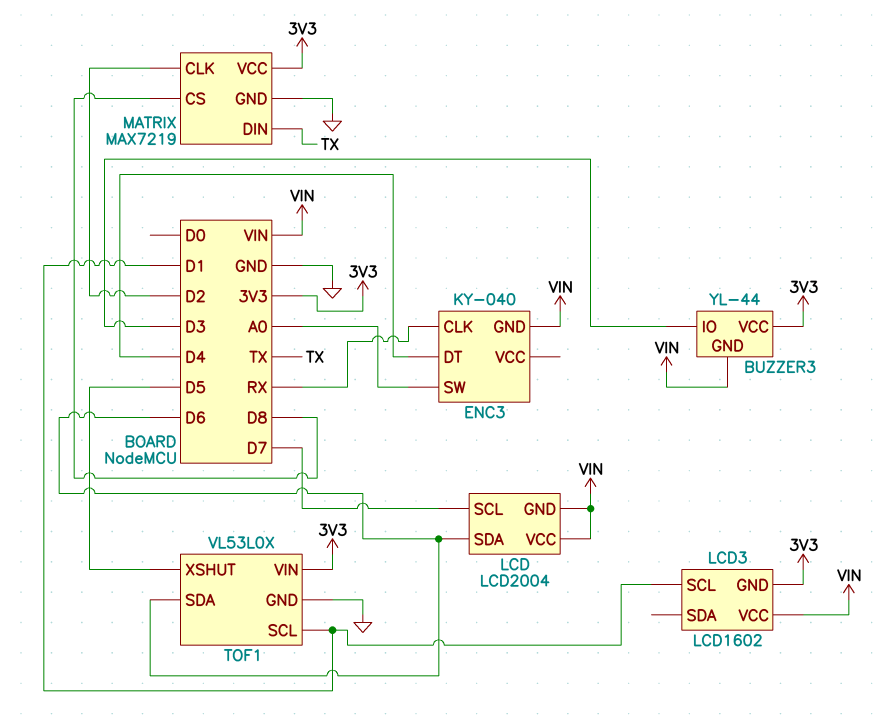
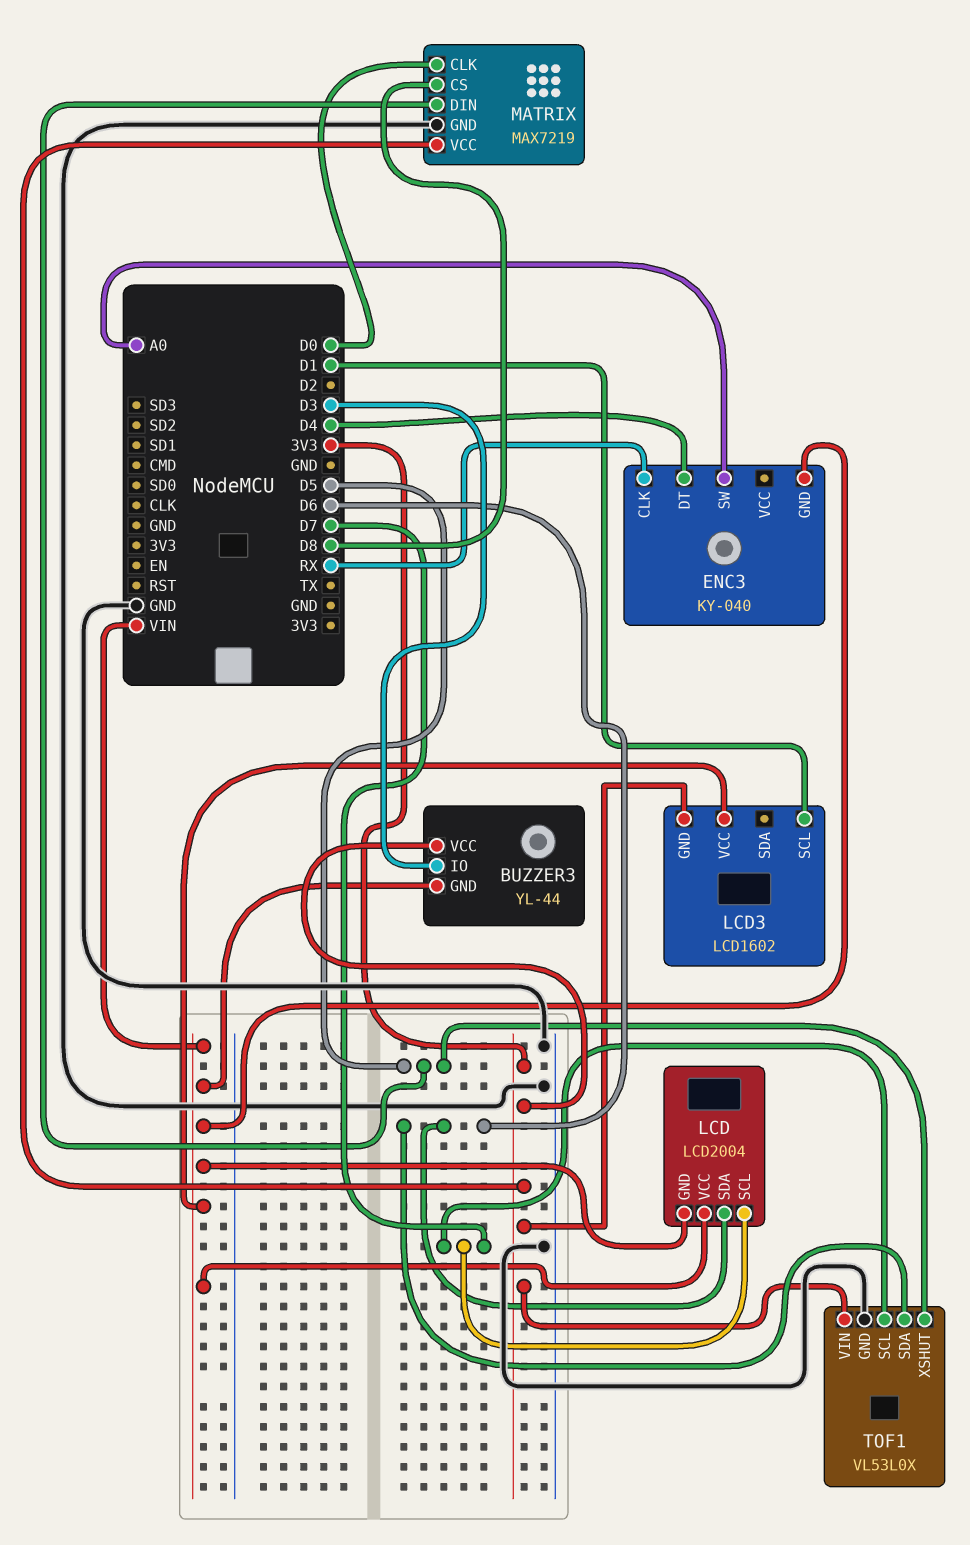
MATRIX pin CLK: D2 -> D0
MATRIX pin DIN: TX -> D5
TOF1 pin SCL: D1 -> D7

